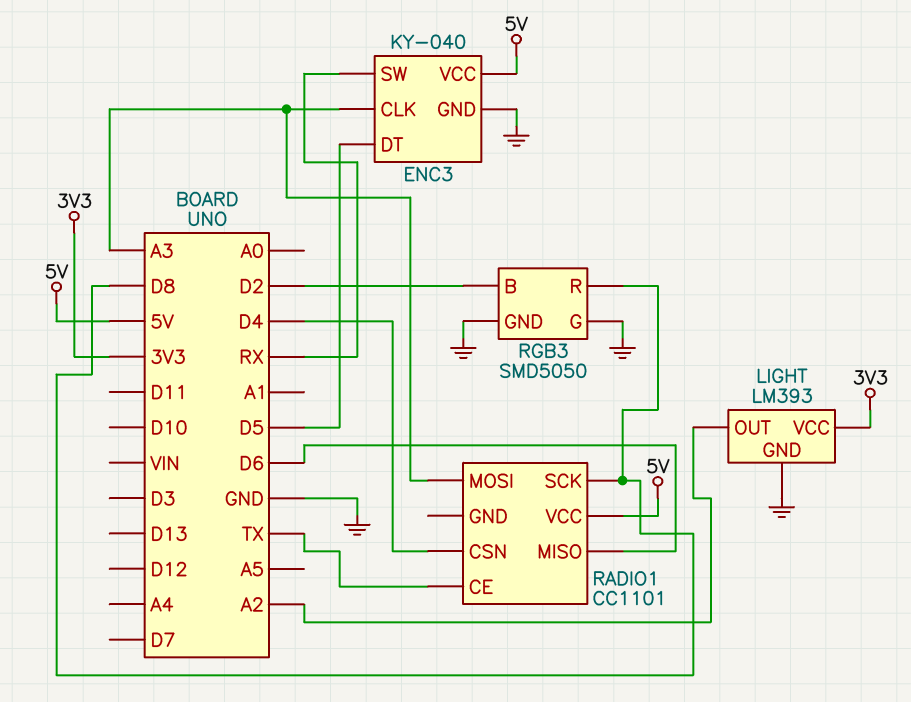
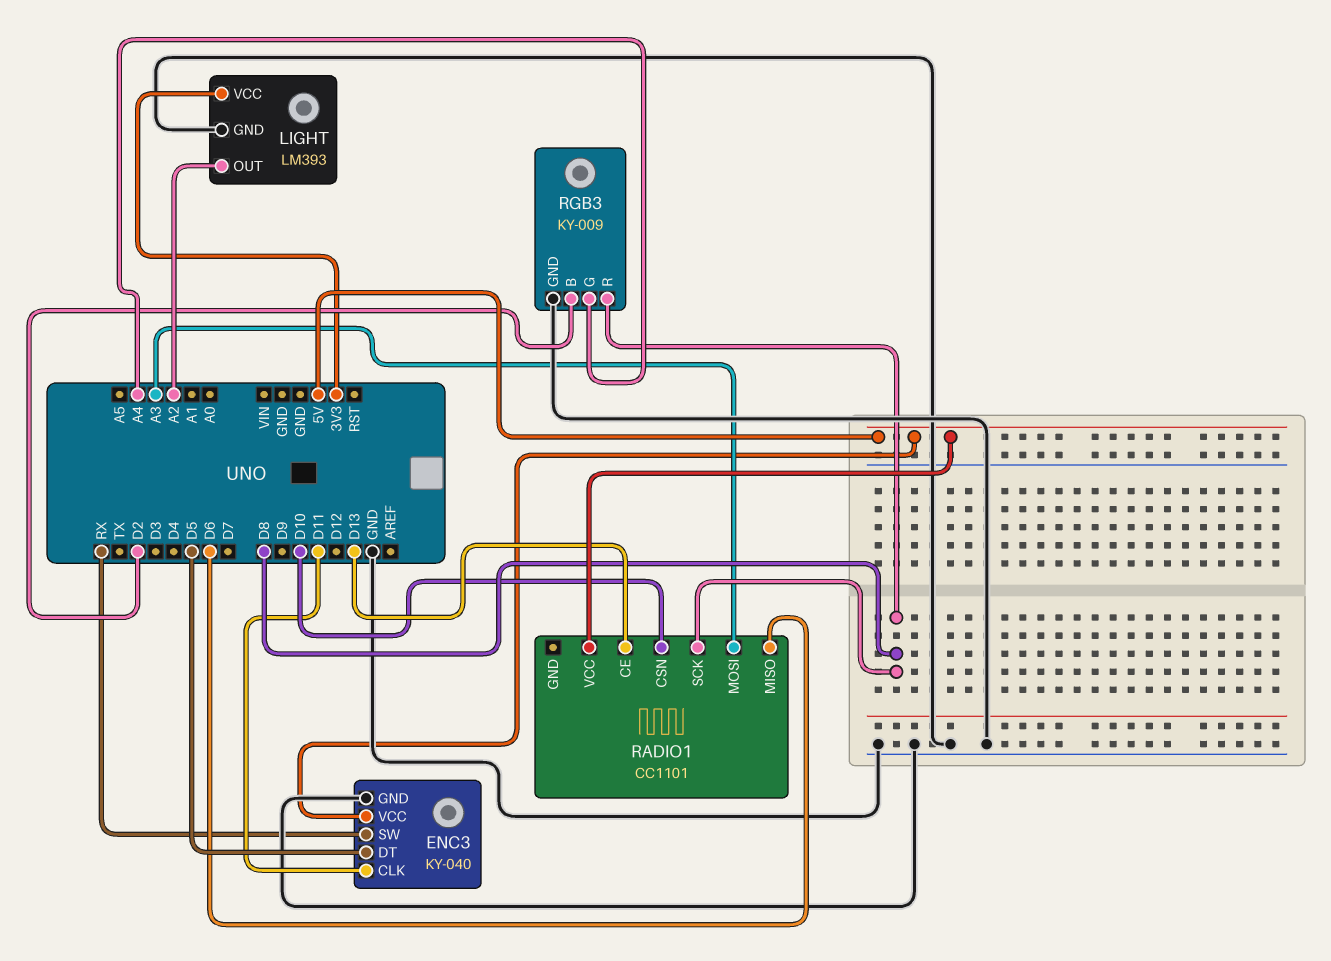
ENC3 pin CLK: A3 -> D11
RADIO1 pin CE: TX -> D13
RADIO1 pin CSN: D4 -> D10
RGB3: SMD5050 -> KY-009
RGB3 pin G: GND -> A4

